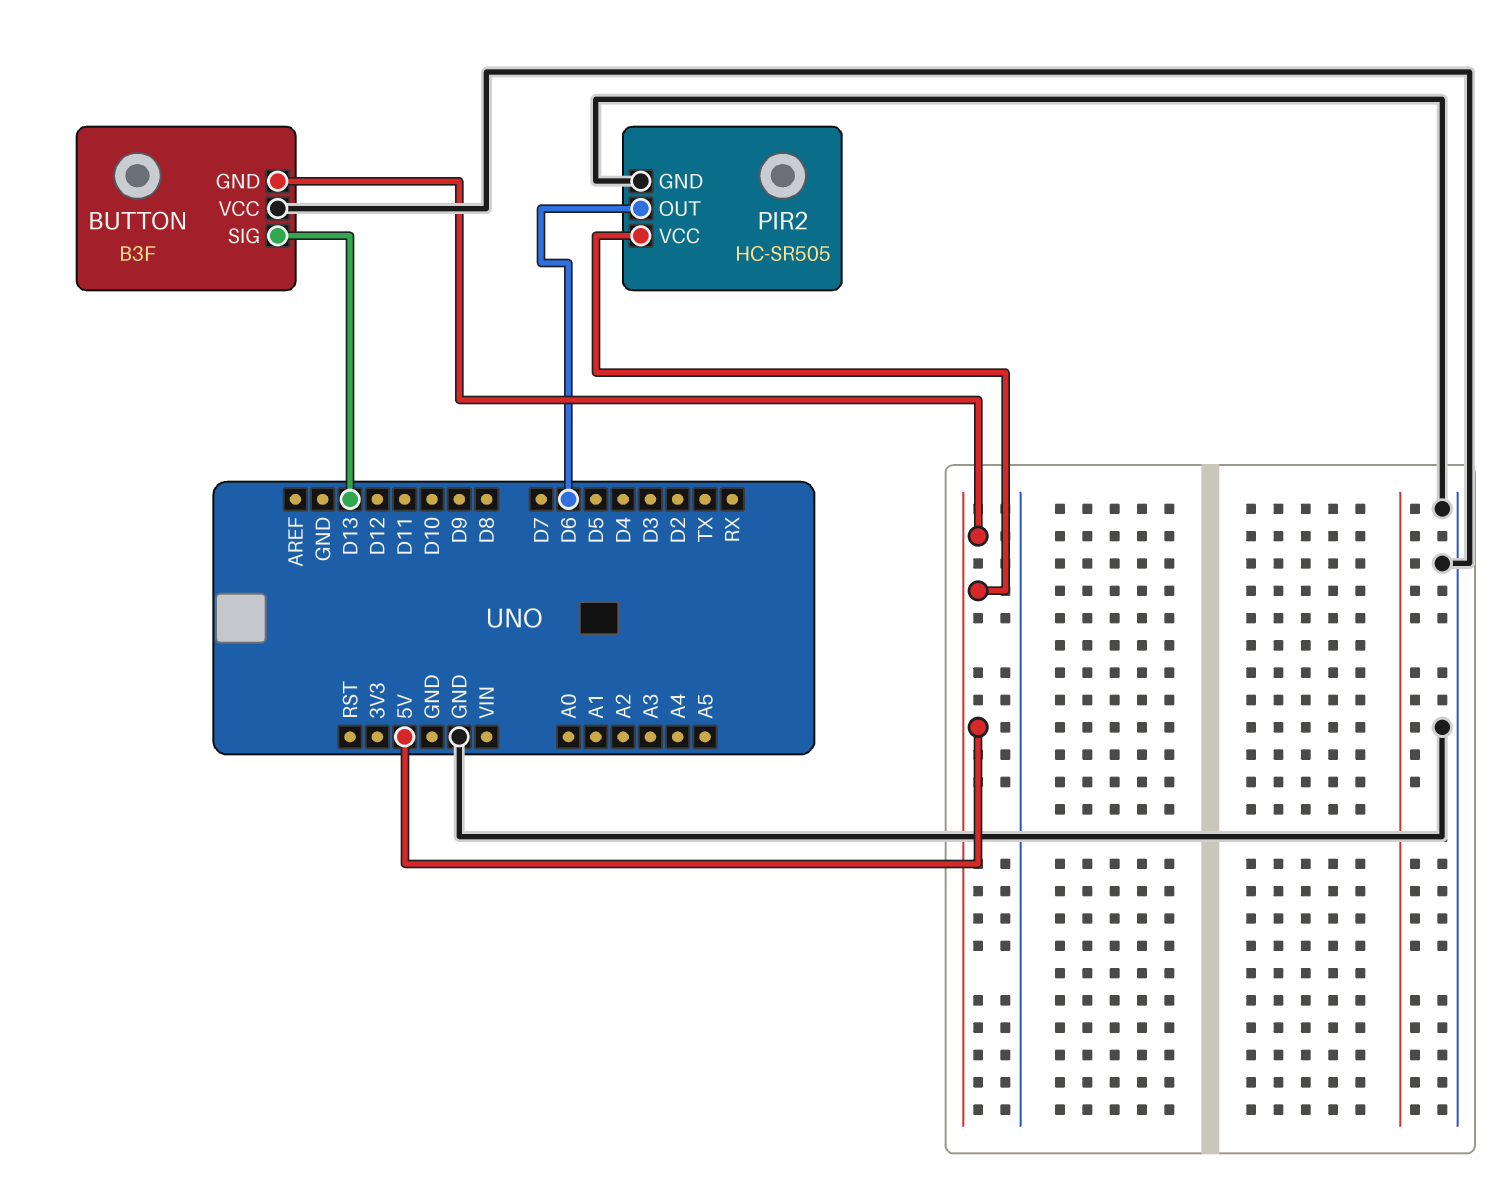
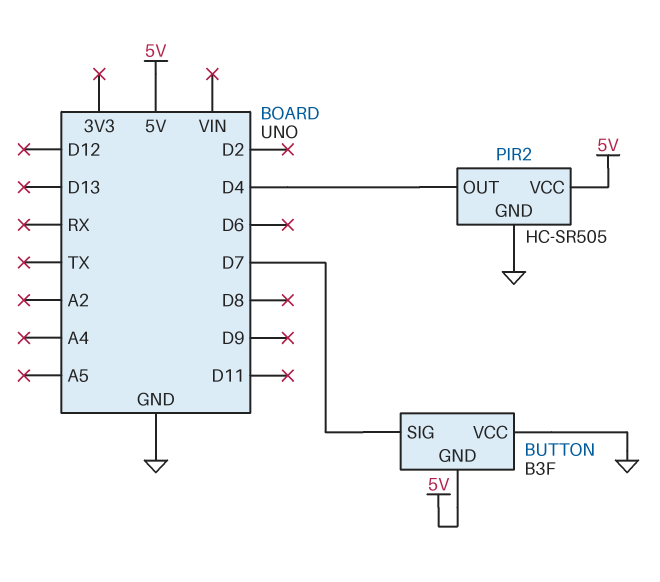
BUTTON pin SIG: D13 -> D7
PIR2 pin OUT: D6 -> D4

